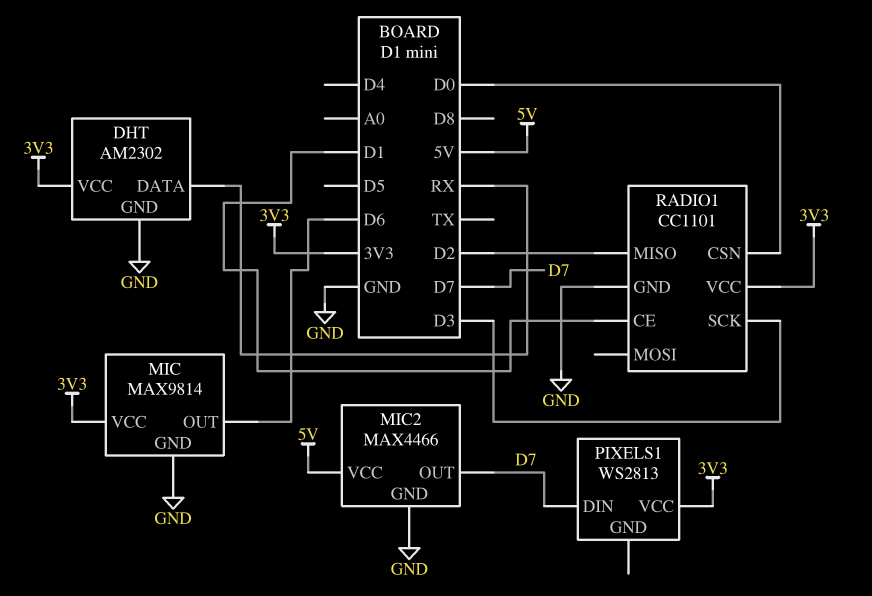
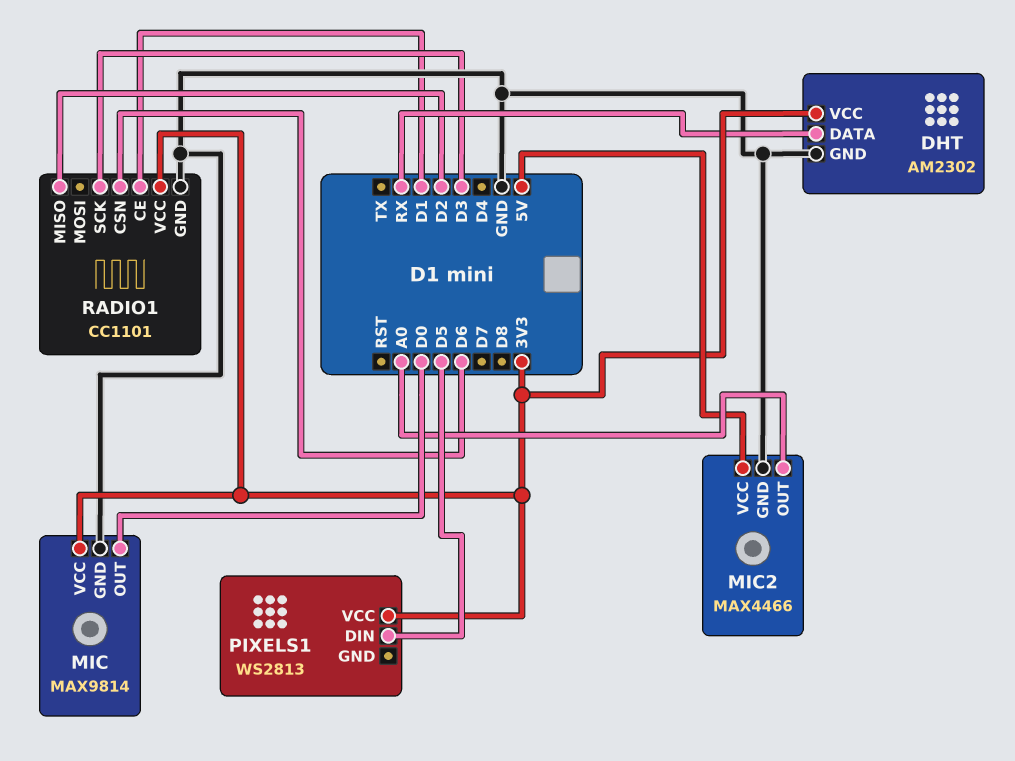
MIC pin OUT: D6 -> D0
MIC2 pin OUT: D7 -> A0
PIXELS1 pin DIN: D7 -> D5
RADIO1 pin CSN: D0 -> D6

